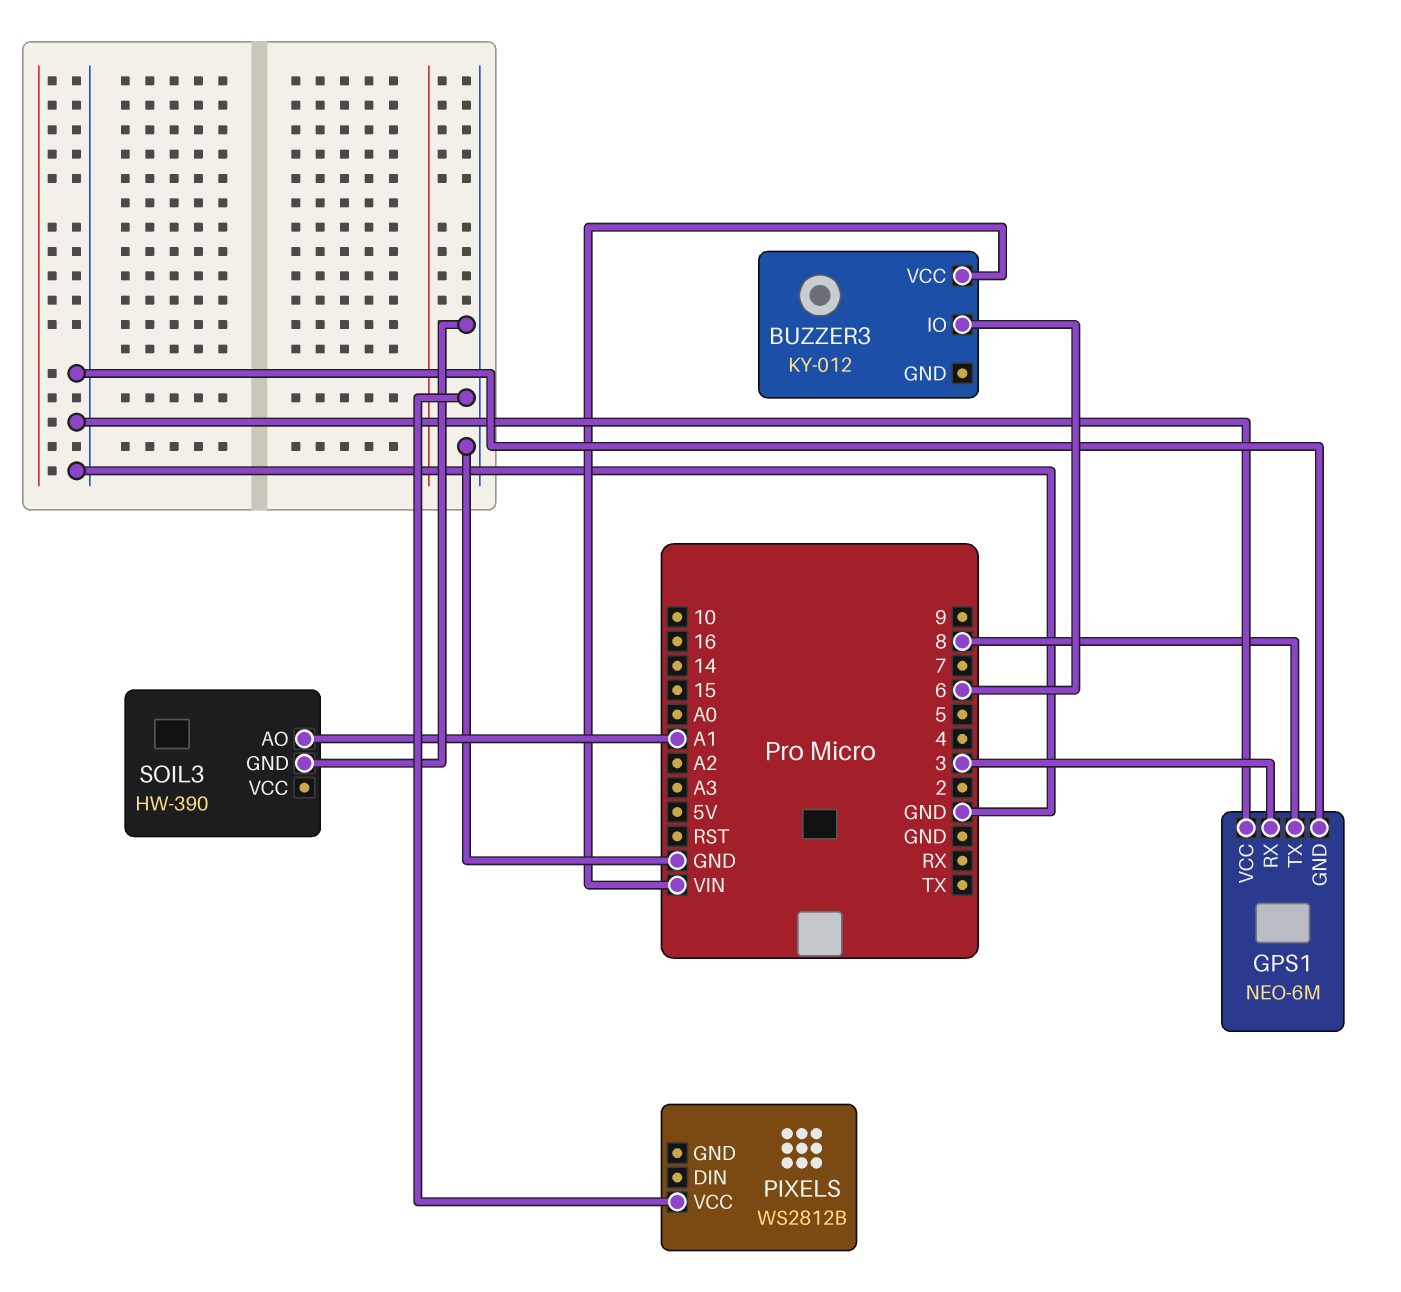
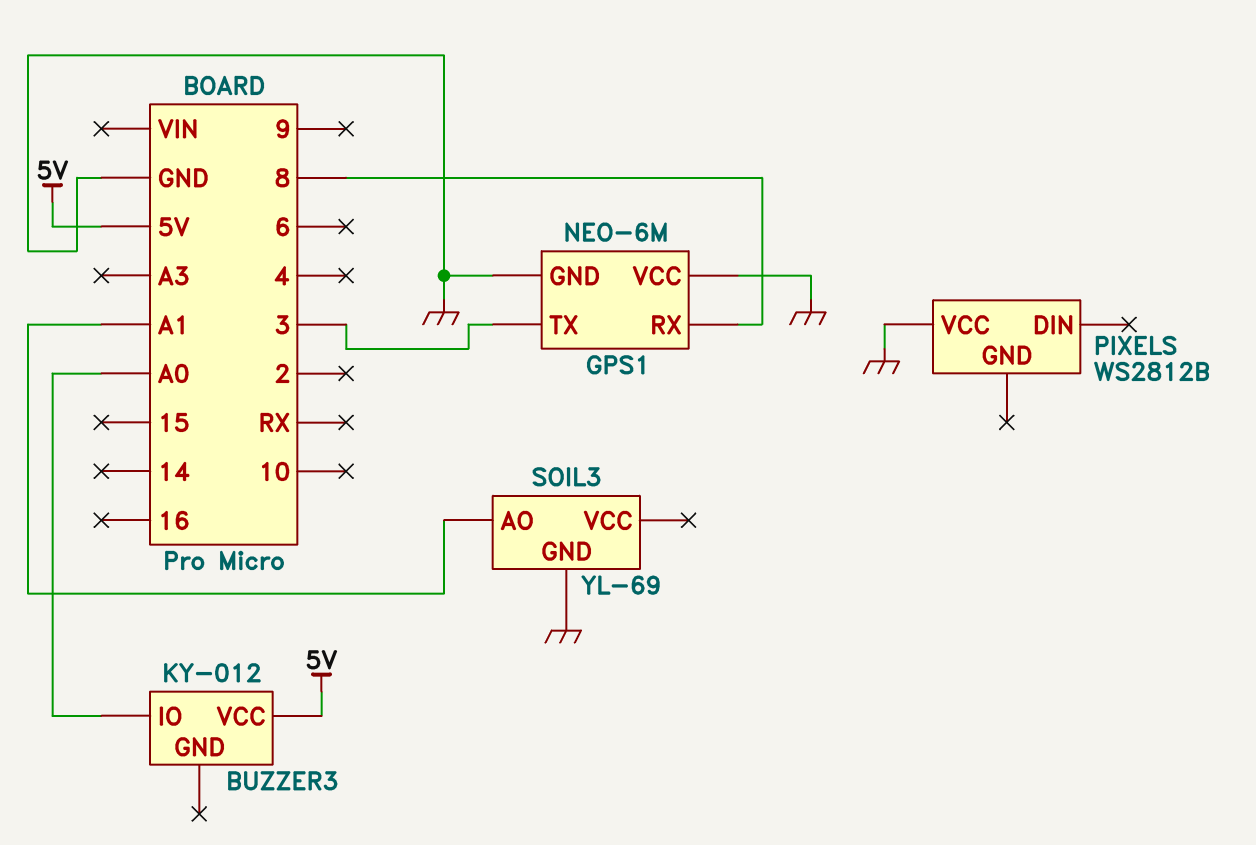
BUZZER3 pin IO: 6 -> A0
BUZZER3 pin VCC: VIN -> 5V
GPS1 pin RX: 3 -> 8
GPS1 pin TX: 8 -> 3
SOIL3: HW-390 -> YL-69

